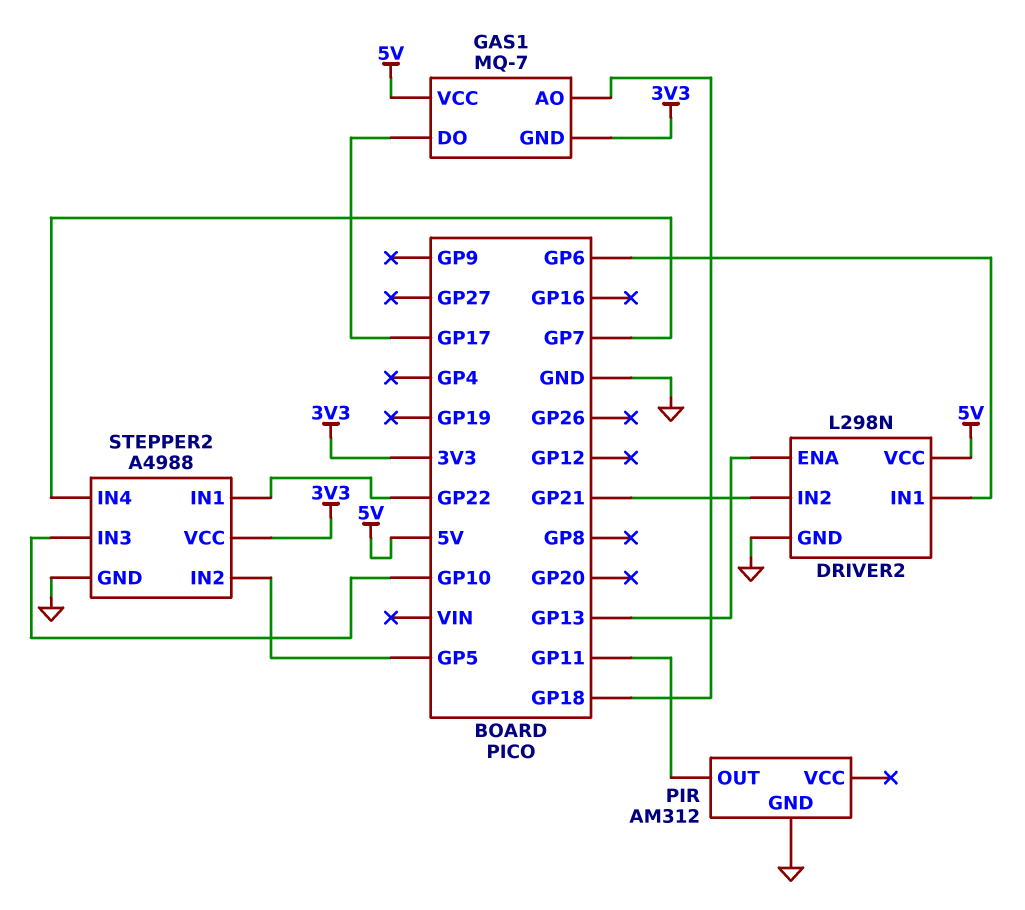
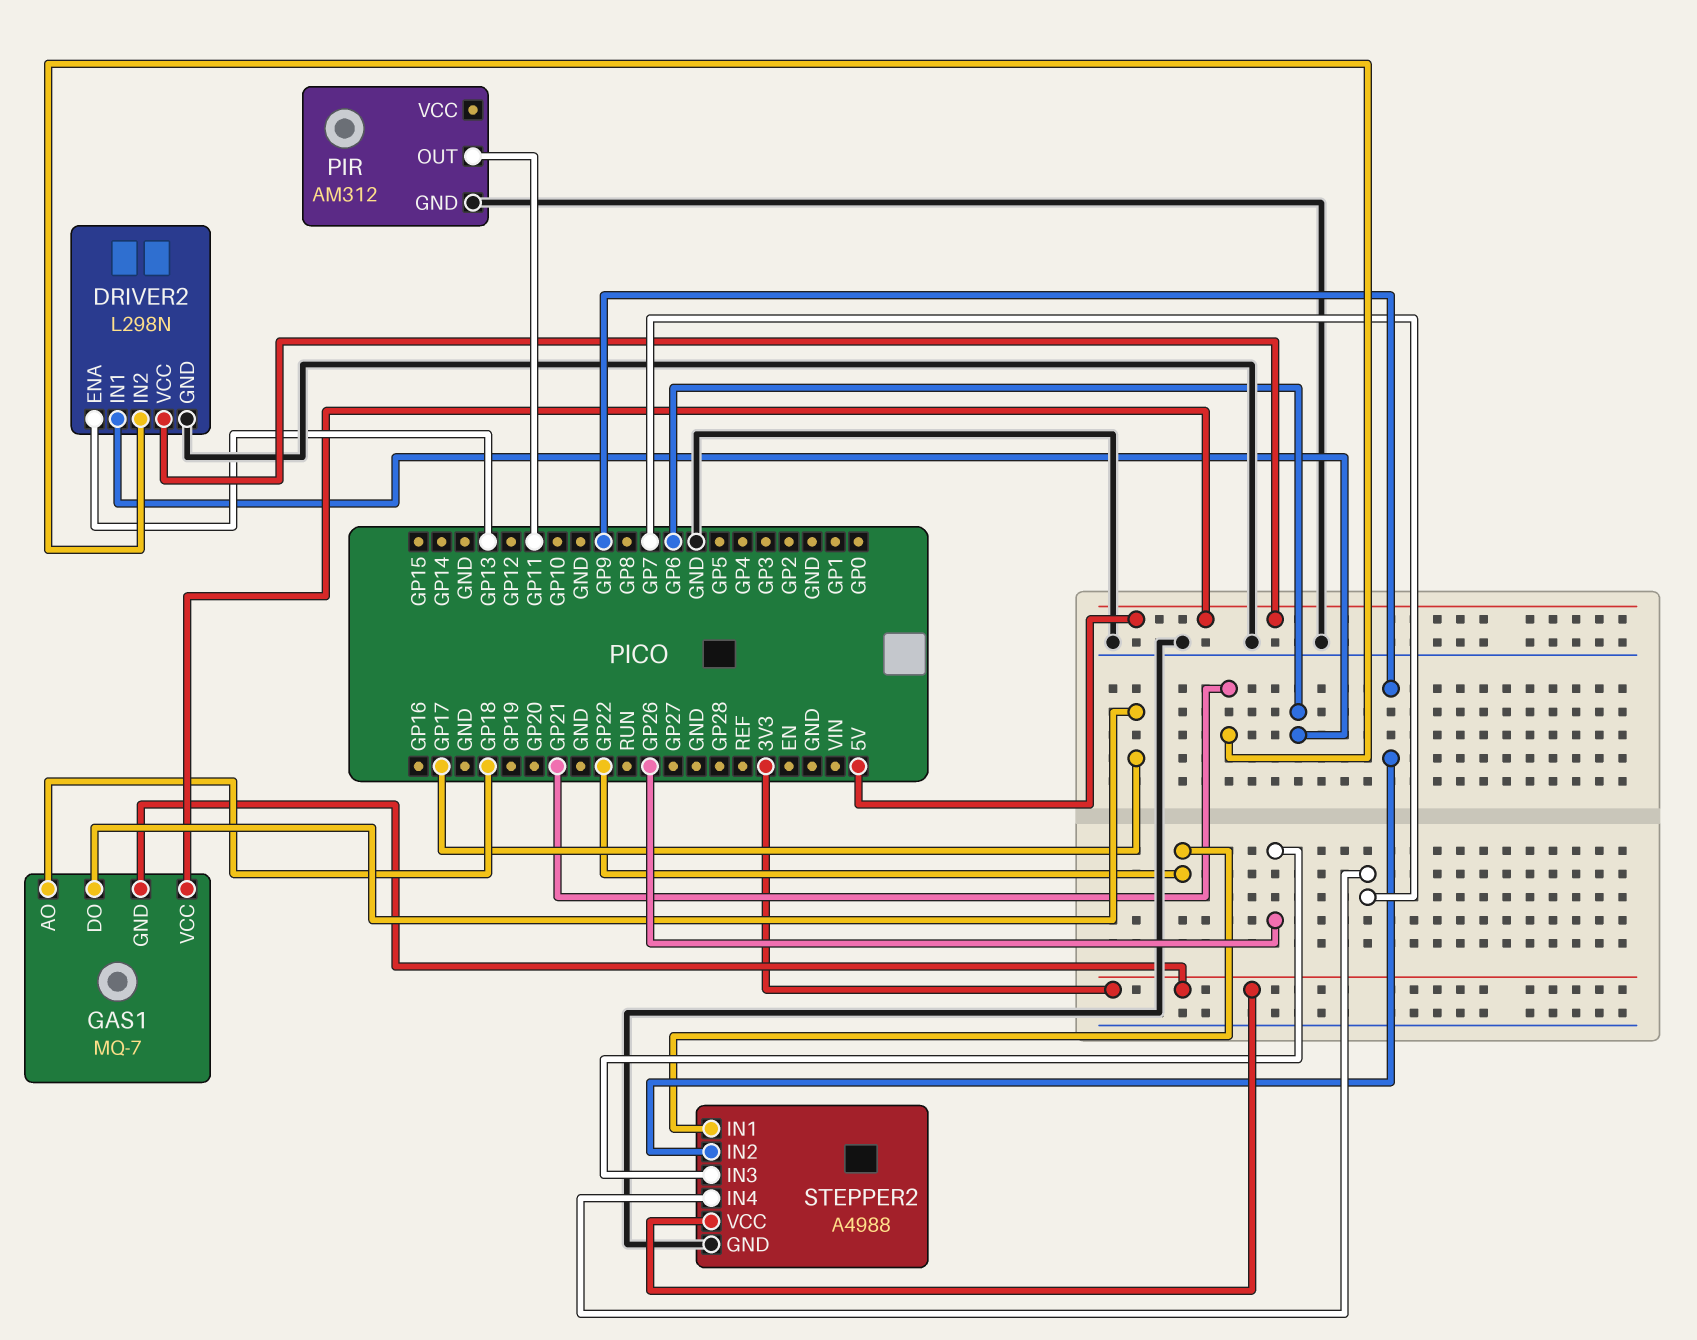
STEPPER2 pin IN2: GP5 -> GP9
STEPPER2 pin IN3: GP10 -> GP26

